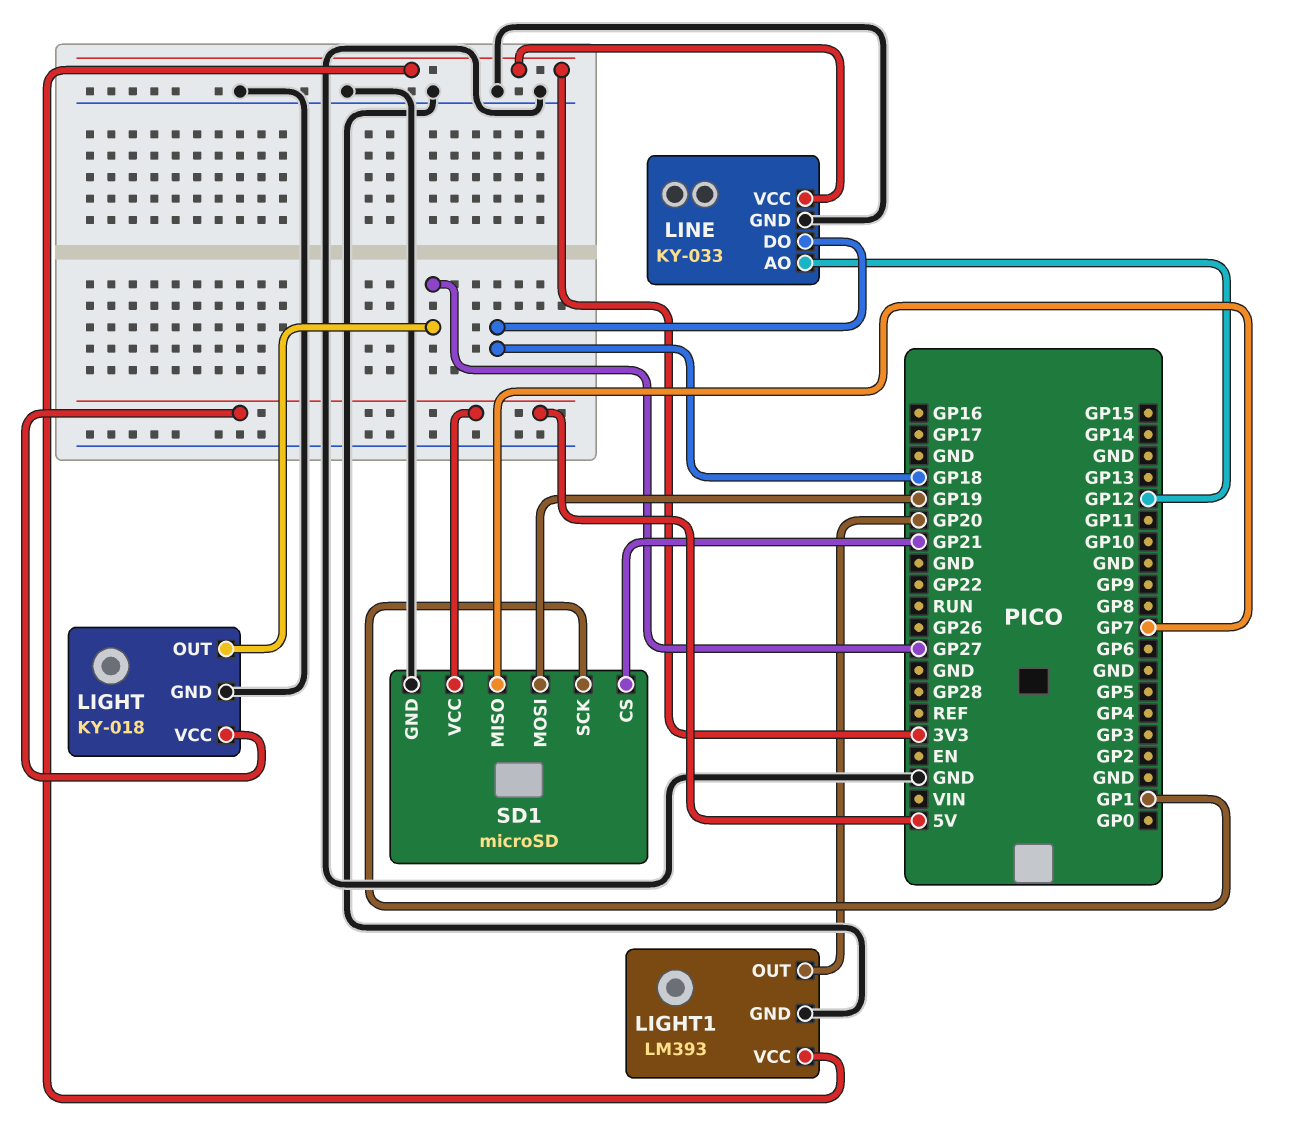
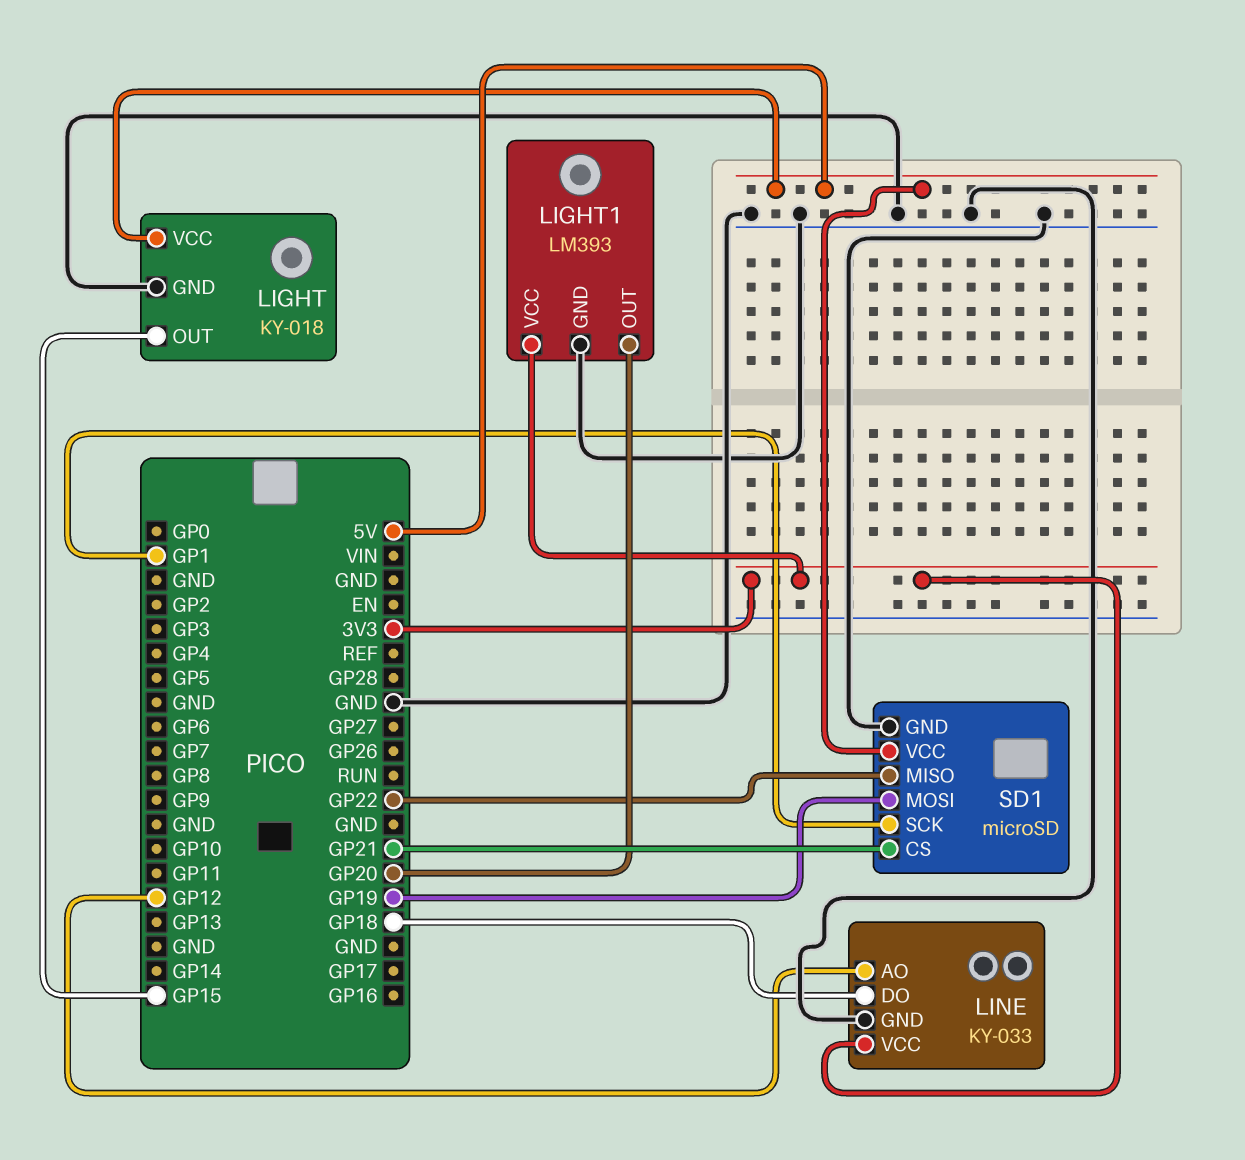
LIGHT pin OUT: GP27 -> GP15
SD1 pin MISO: GP7 -> GP22

